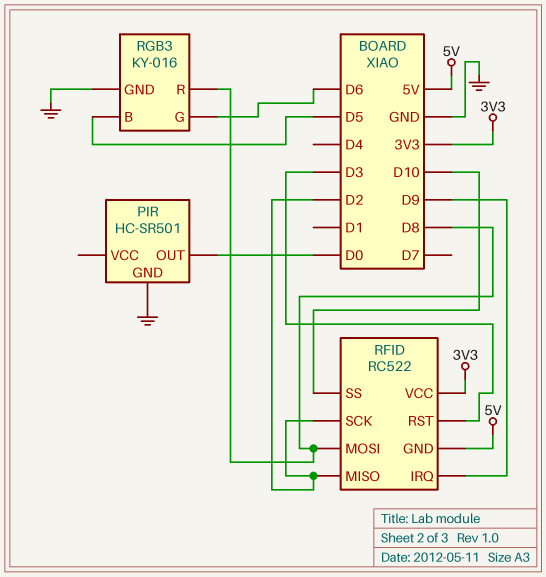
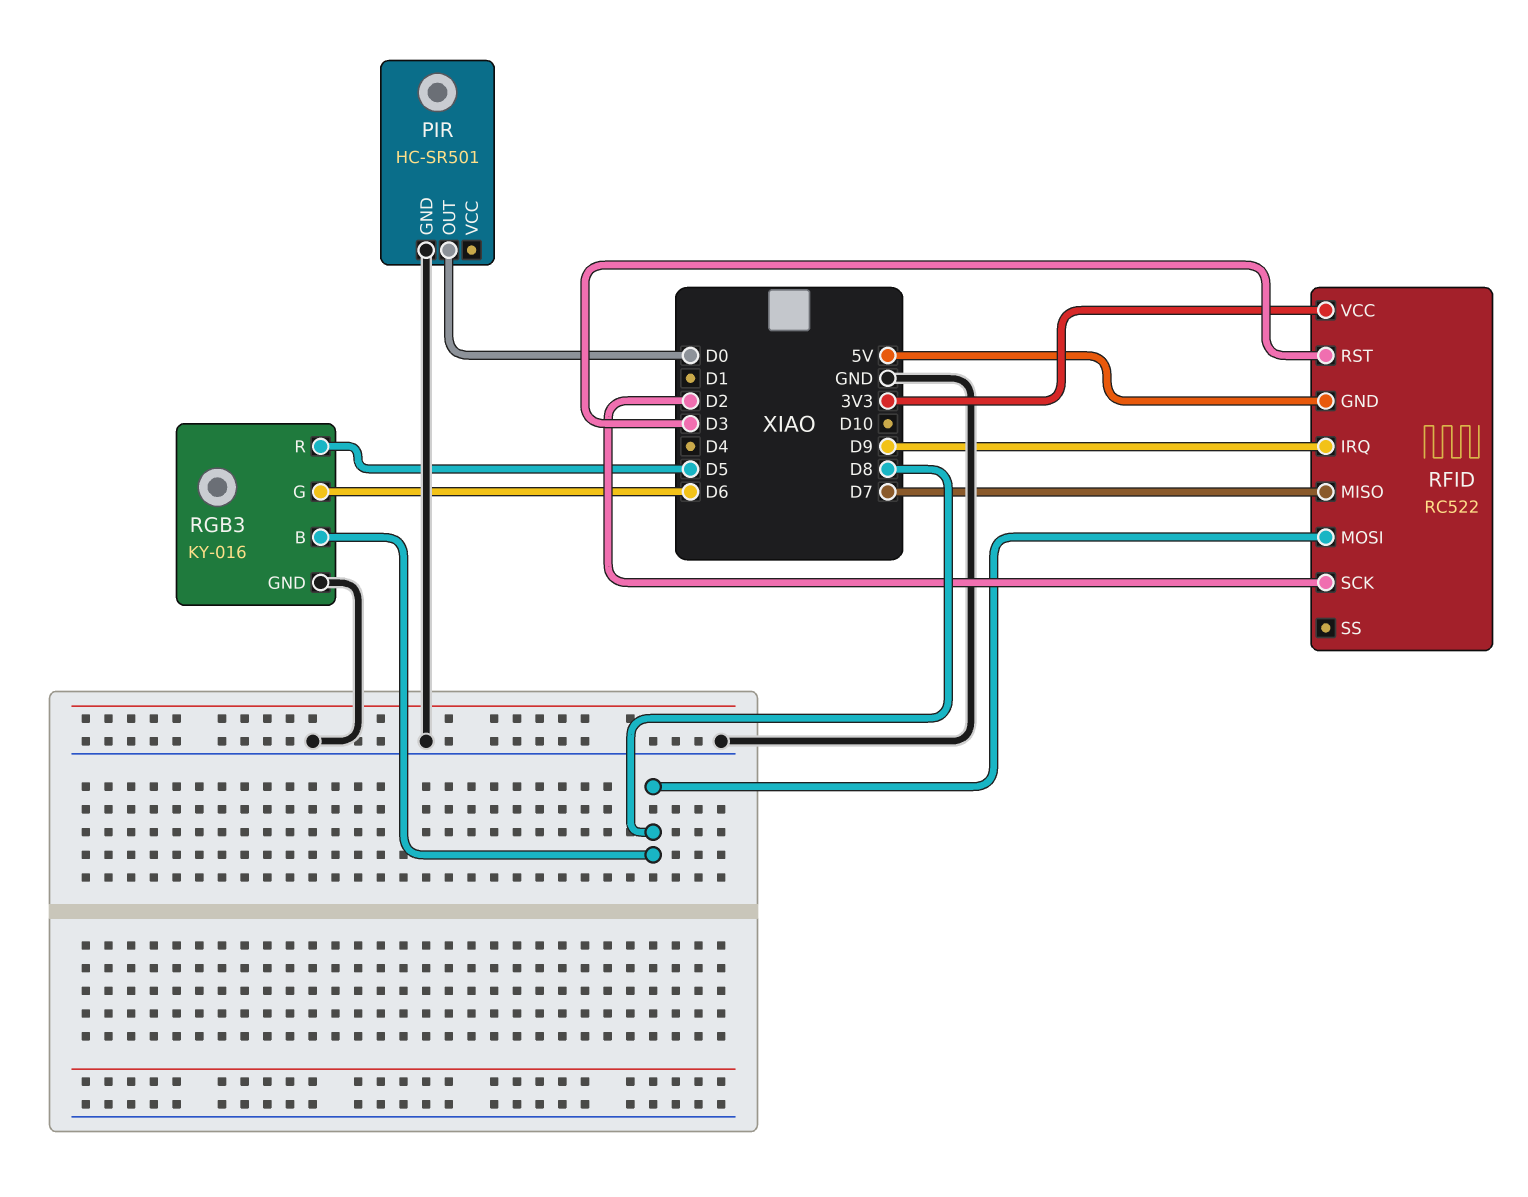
RFID pin MISO: D2 -> D7
RFID pin SS: D10 -> none
RGB3 pin B: D5 -> D8
RGB3 pin R: D8 -> D5

